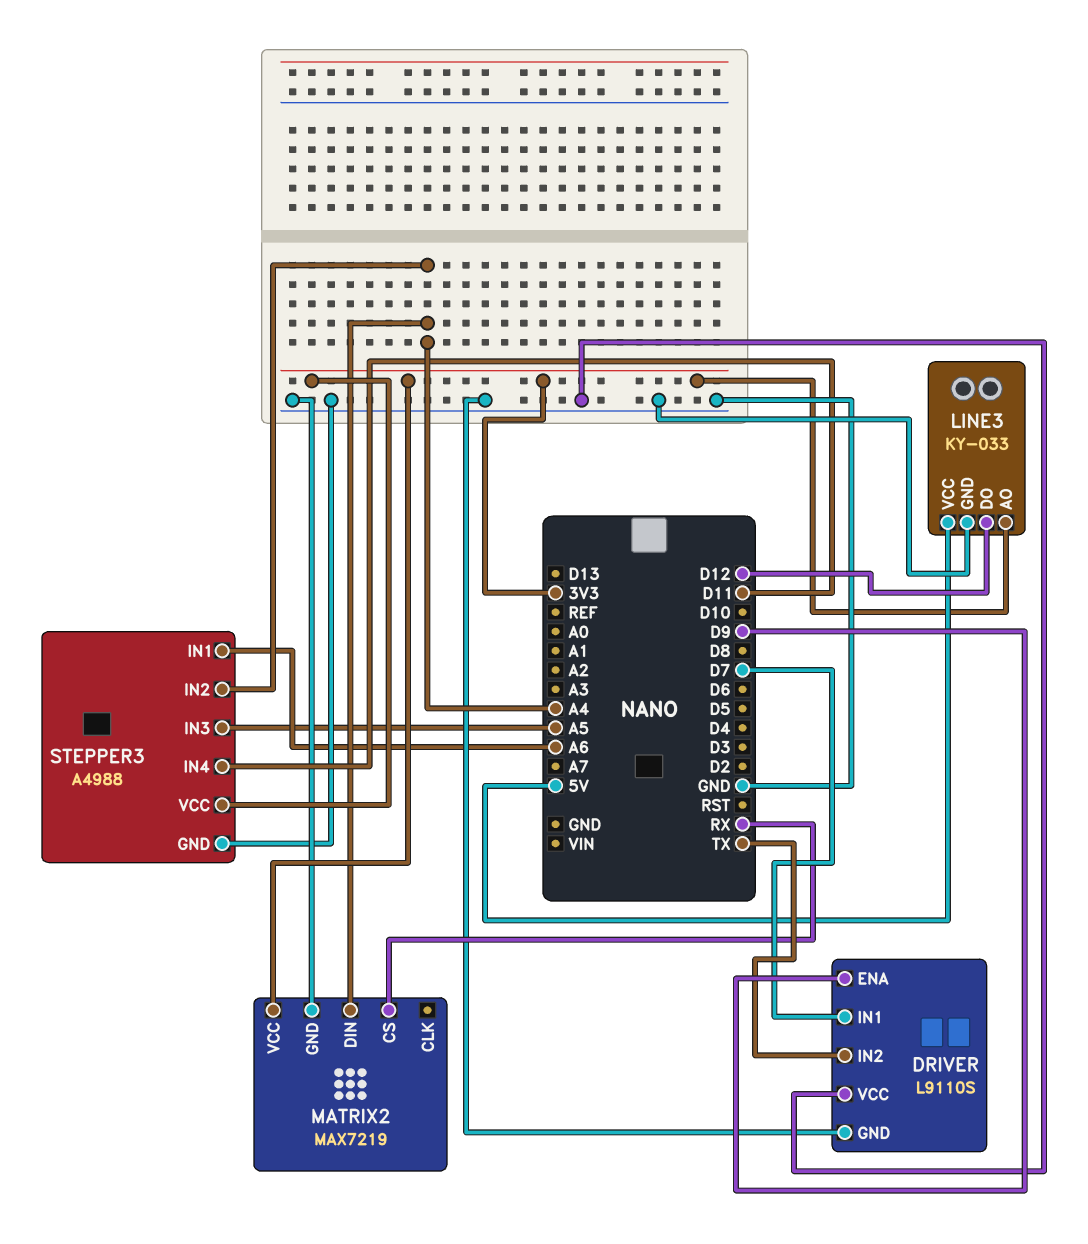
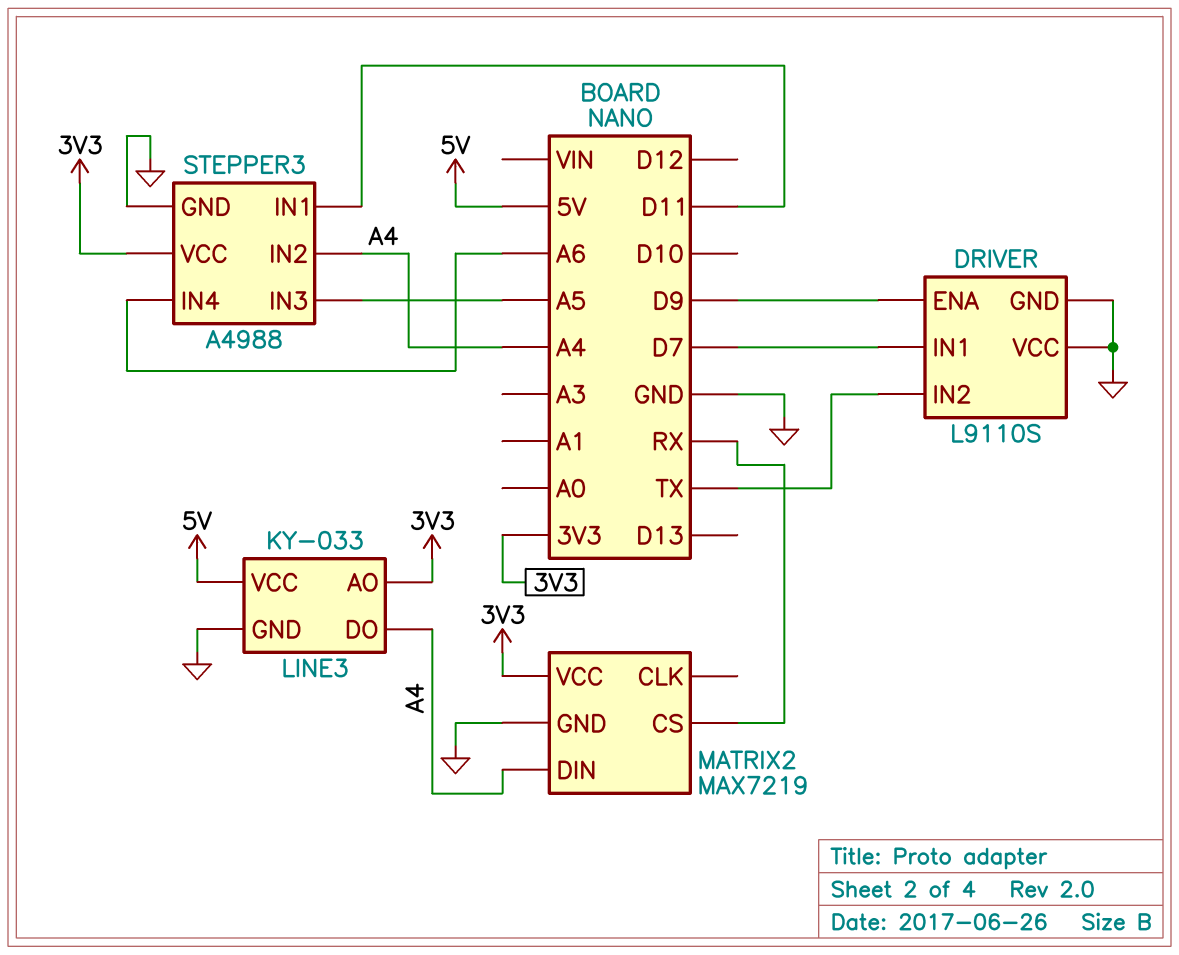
LINE3 pin DO: D12 -> A4
STEPPER3 pin IN1: A6 -> D11
STEPPER3 pin IN4: D11 -> A6

